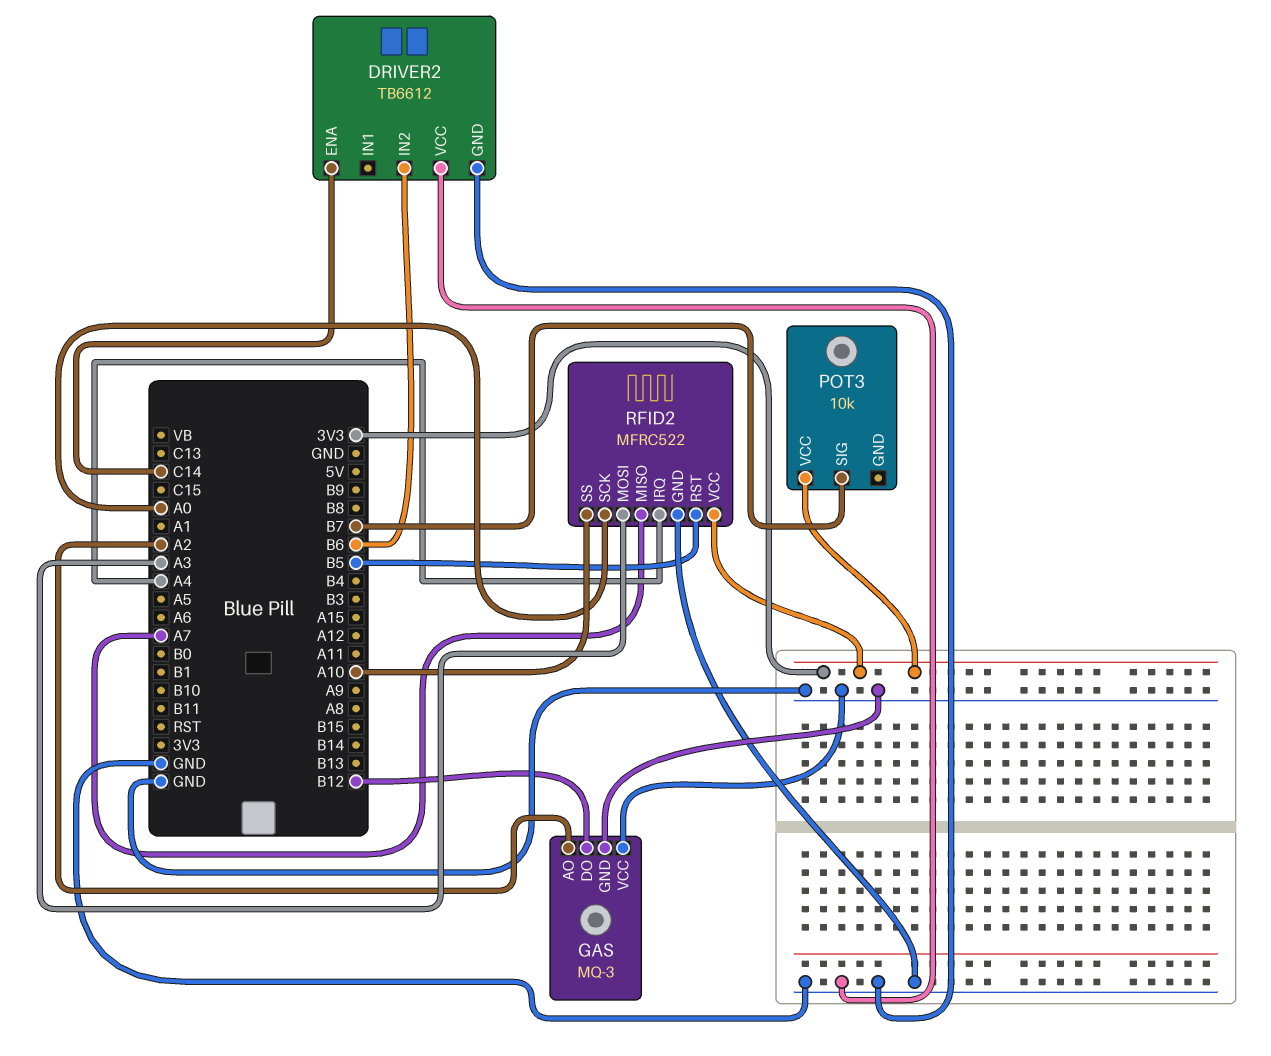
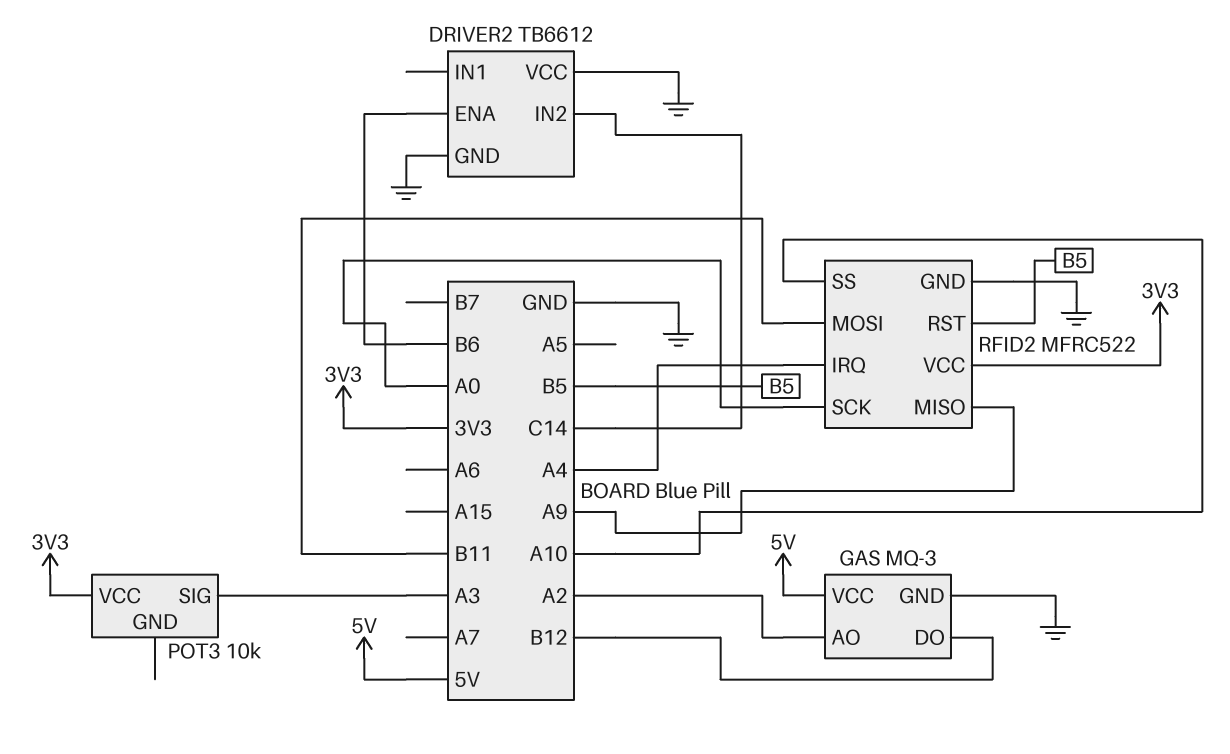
DRIVER2 pin ENA: C14 -> B6
DRIVER2 pin IN2: B6 -> C14
GAS pin VCC: GND -> 5V
POT3 pin SIG: B7 -> A3
RFID2 pin MISO: A7 -> A9
RFID2 pin MOSI: A3 -> B11

